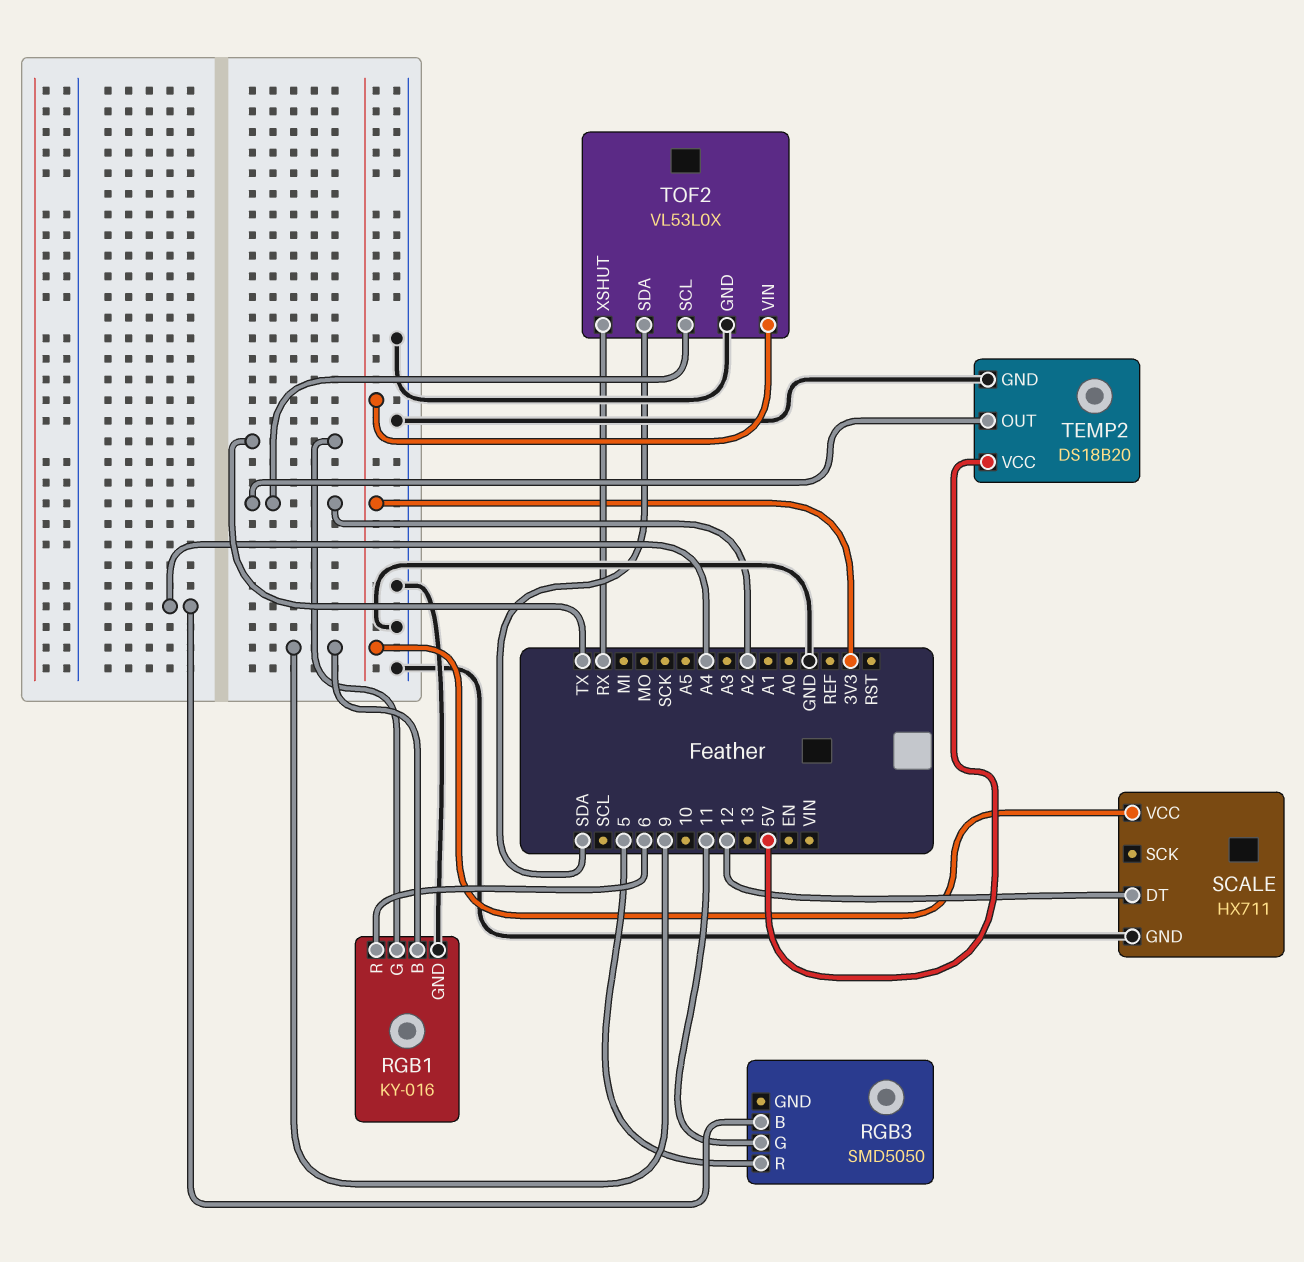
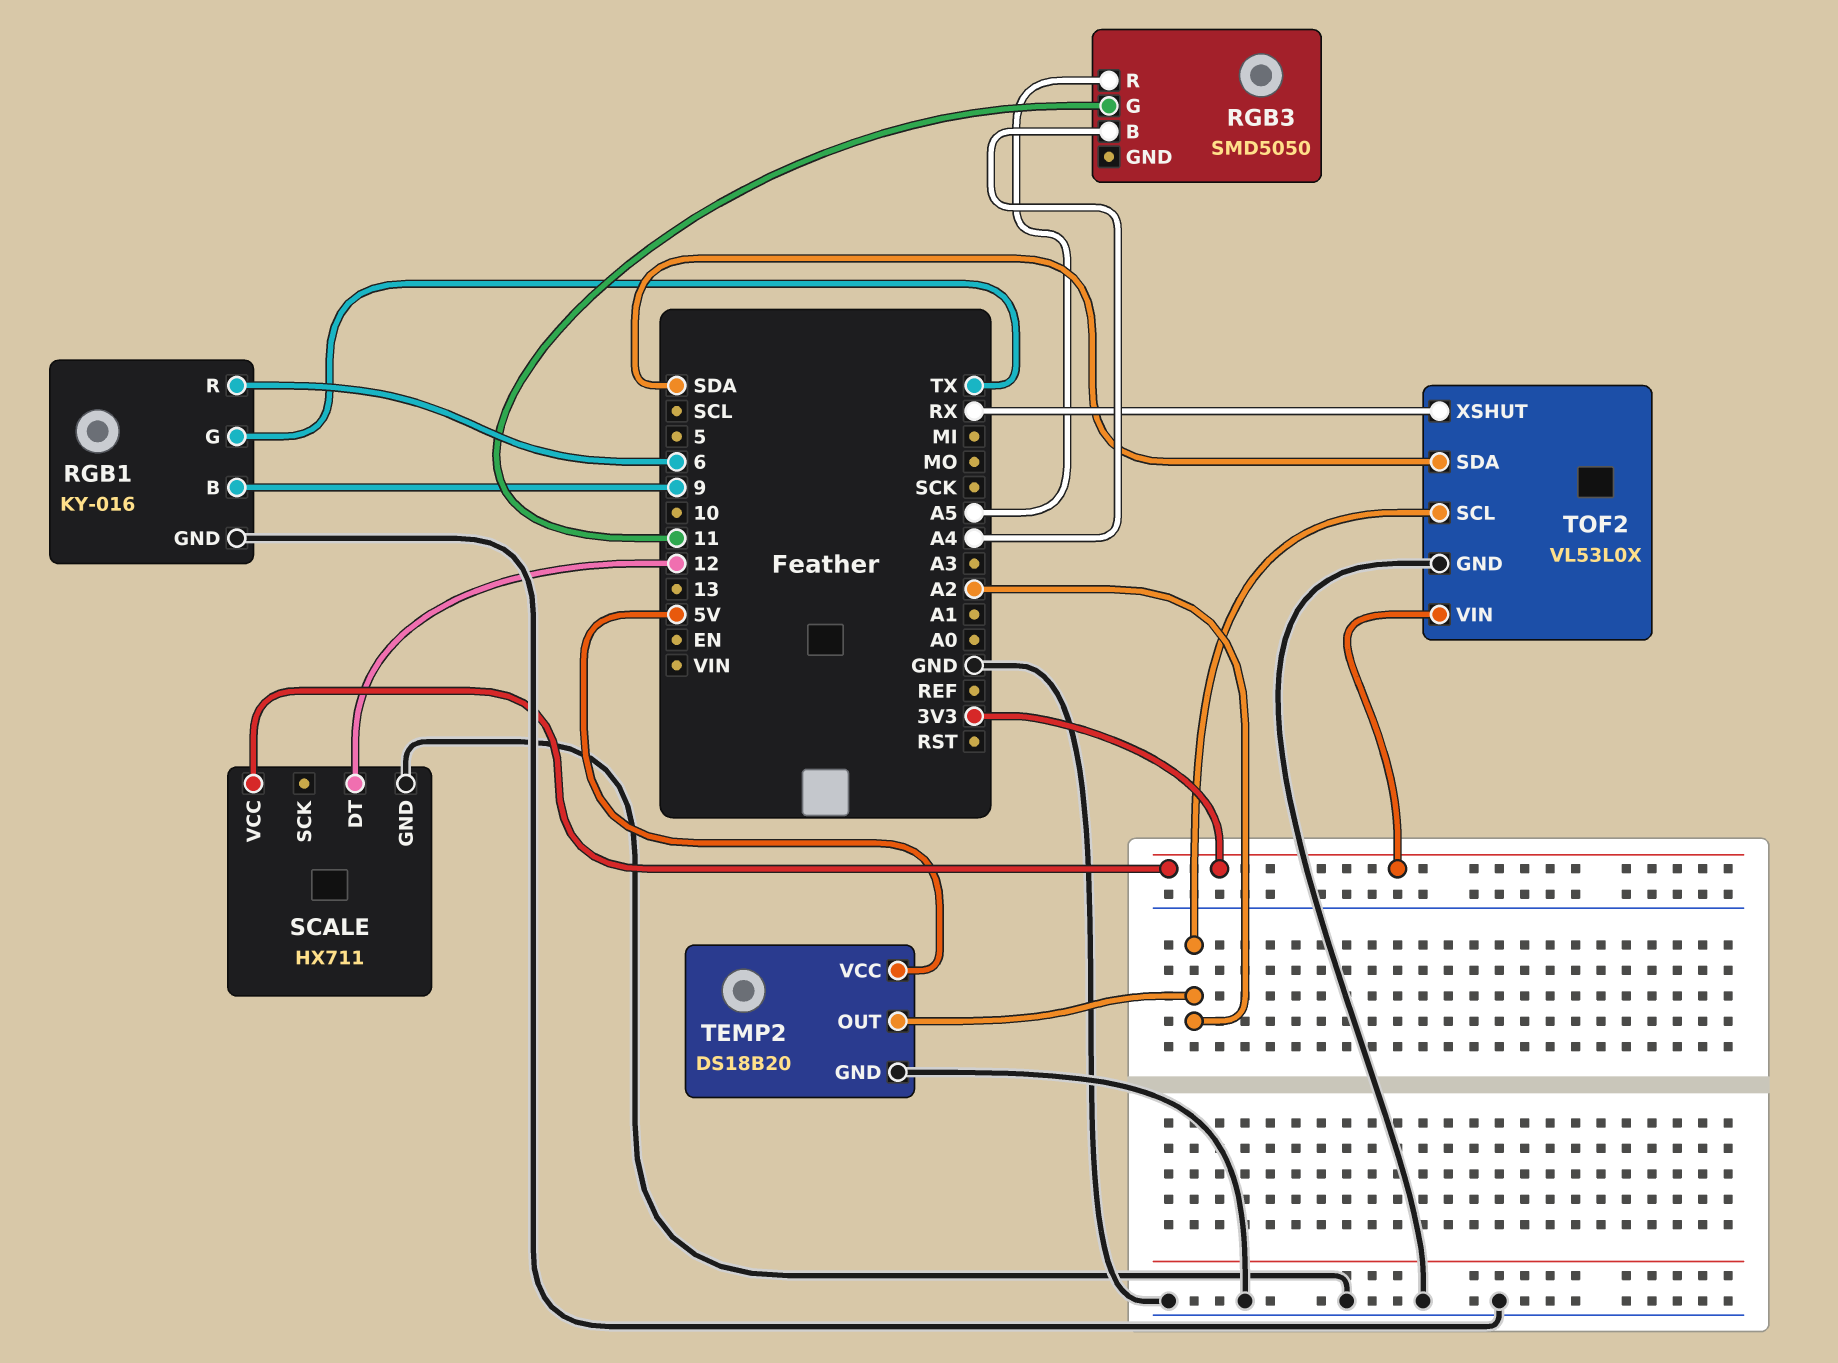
RGB3 pin R: 5 -> A5

